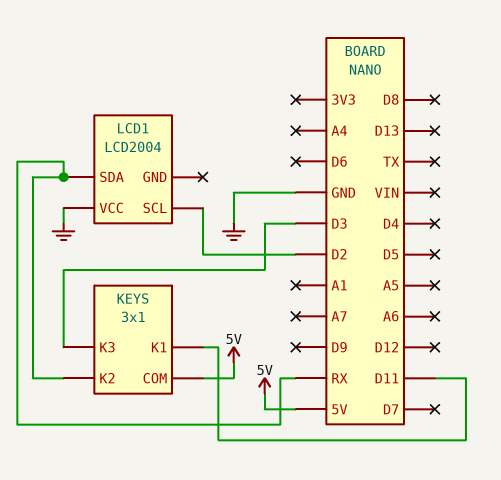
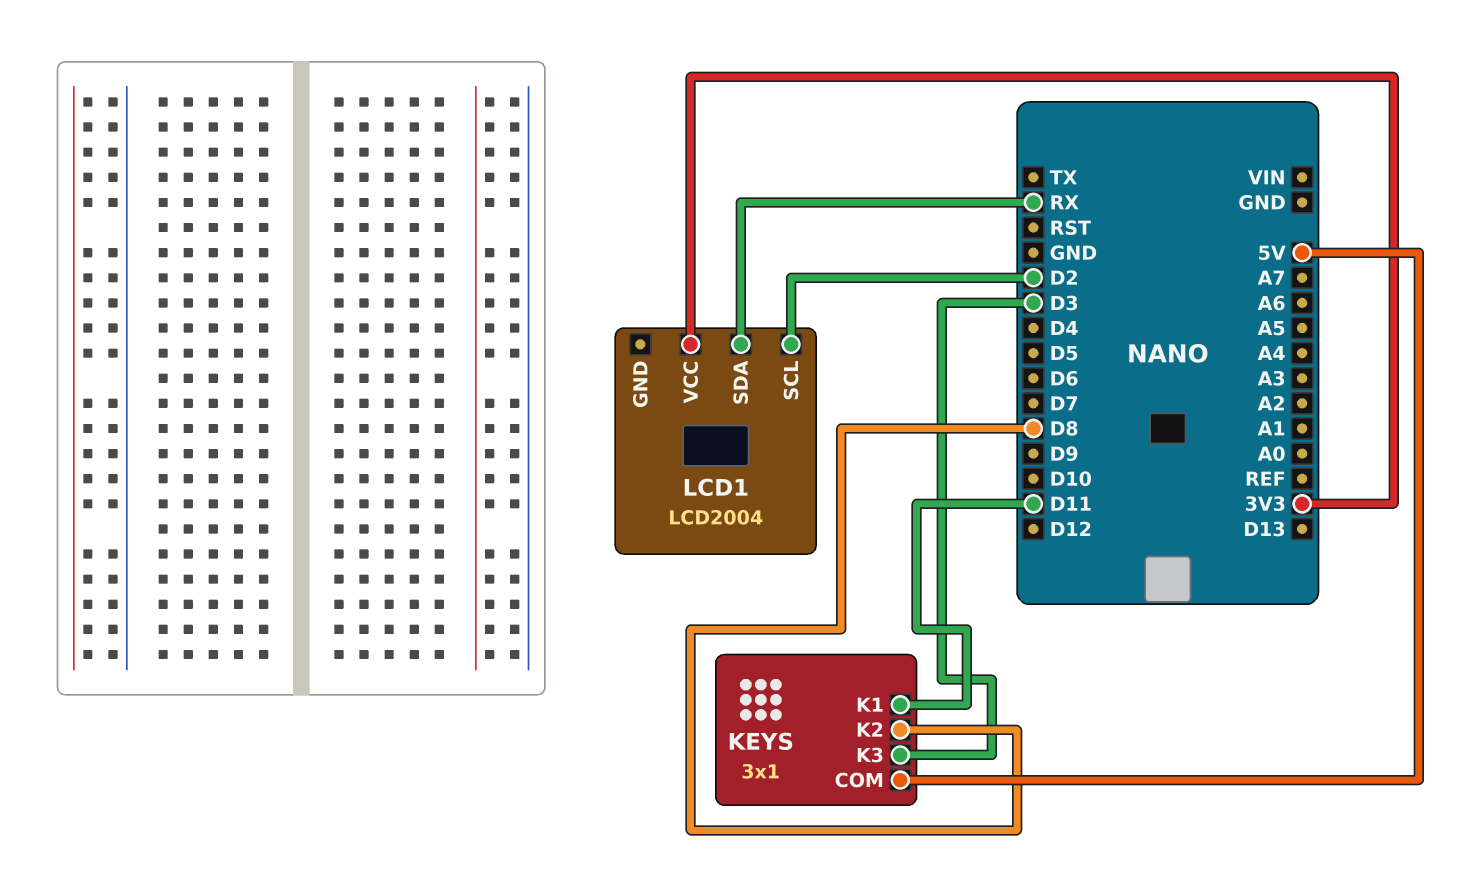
KEYS pin K2: RX -> D8
LCD1 pin VCC: GND -> 3V3

